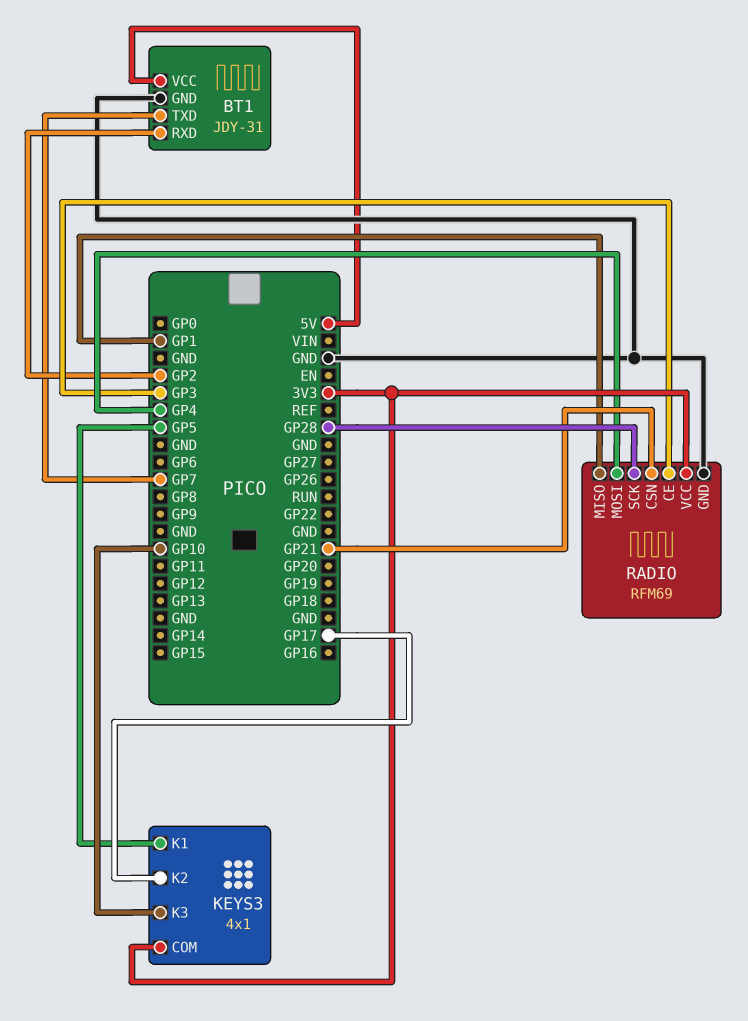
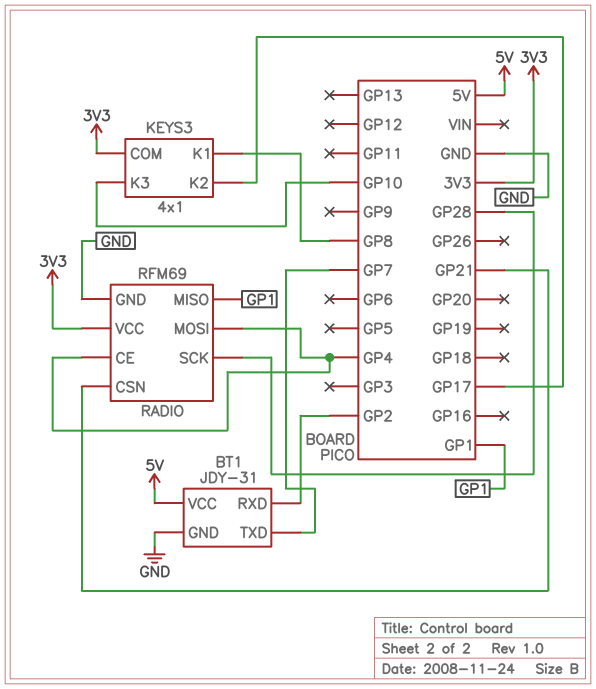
KEYS3 pin K1: GP5 -> GP8
RADIO pin CE: GP3 -> GP4

